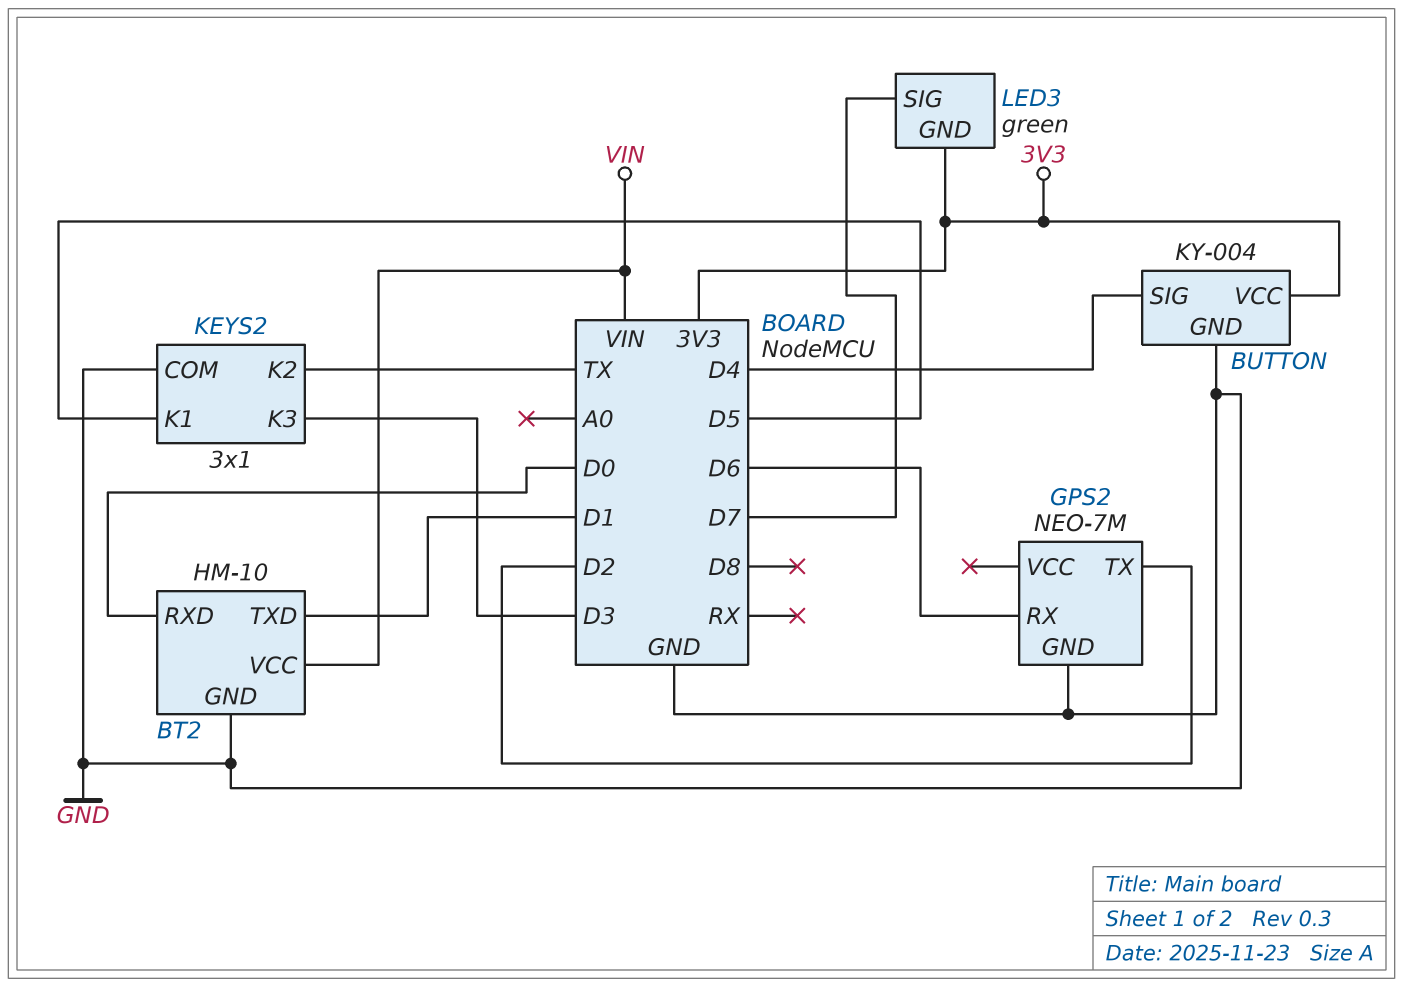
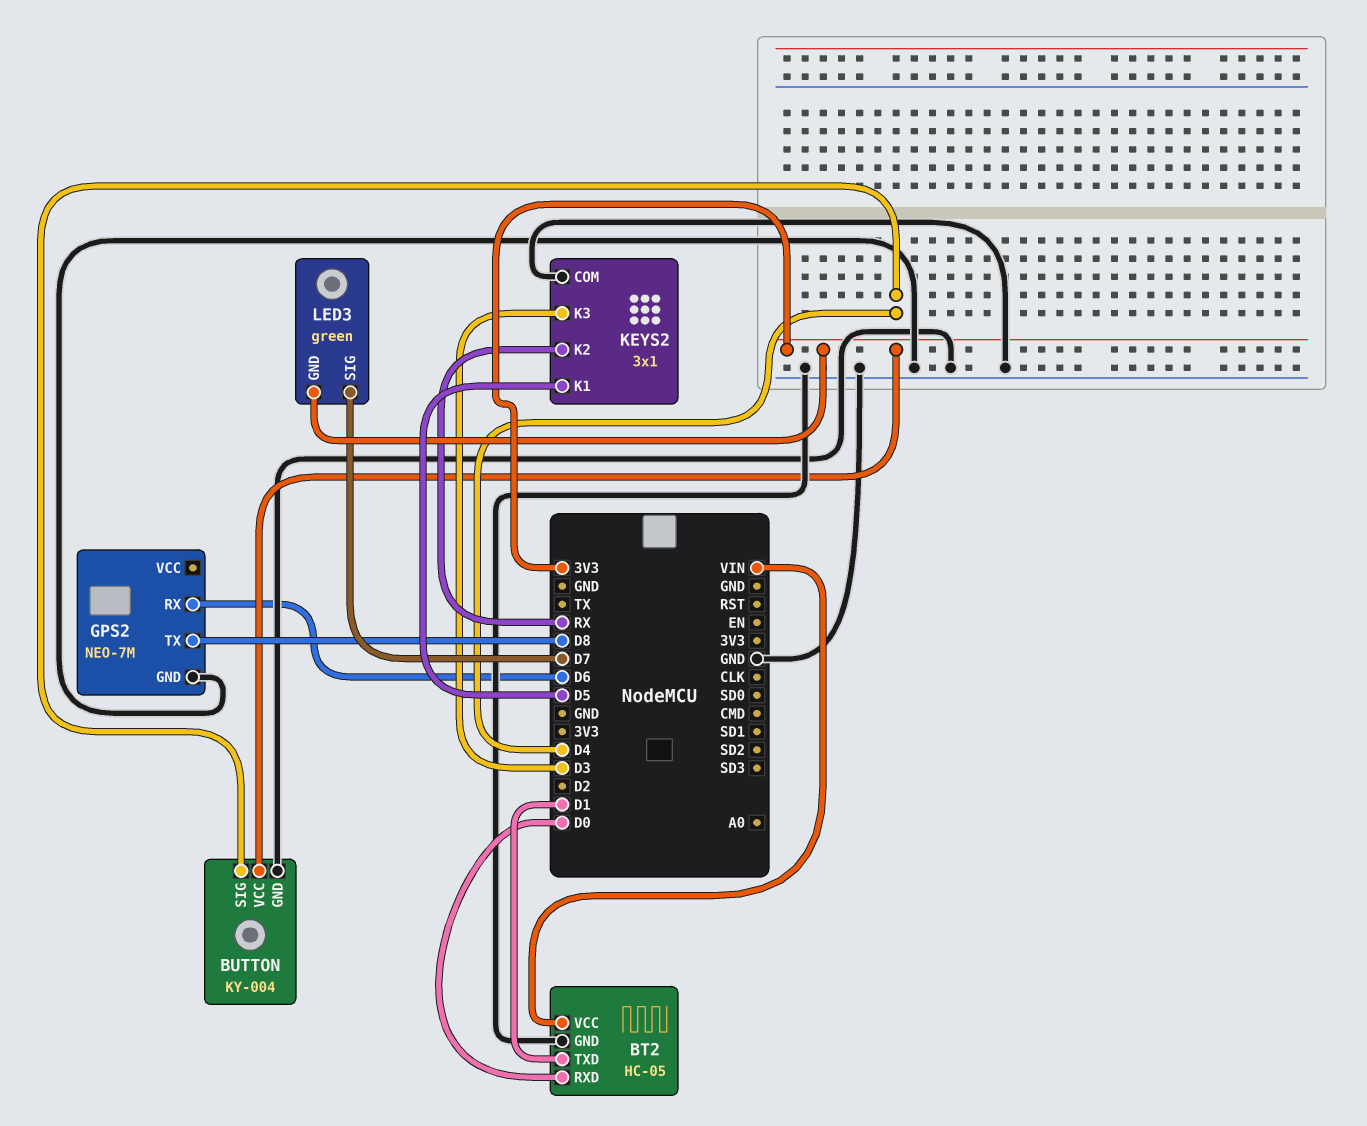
BT2: HM-10 -> HC-05
GPS2 pin TX: D2 -> D8
KEYS2 pin K2: TX -> RX

